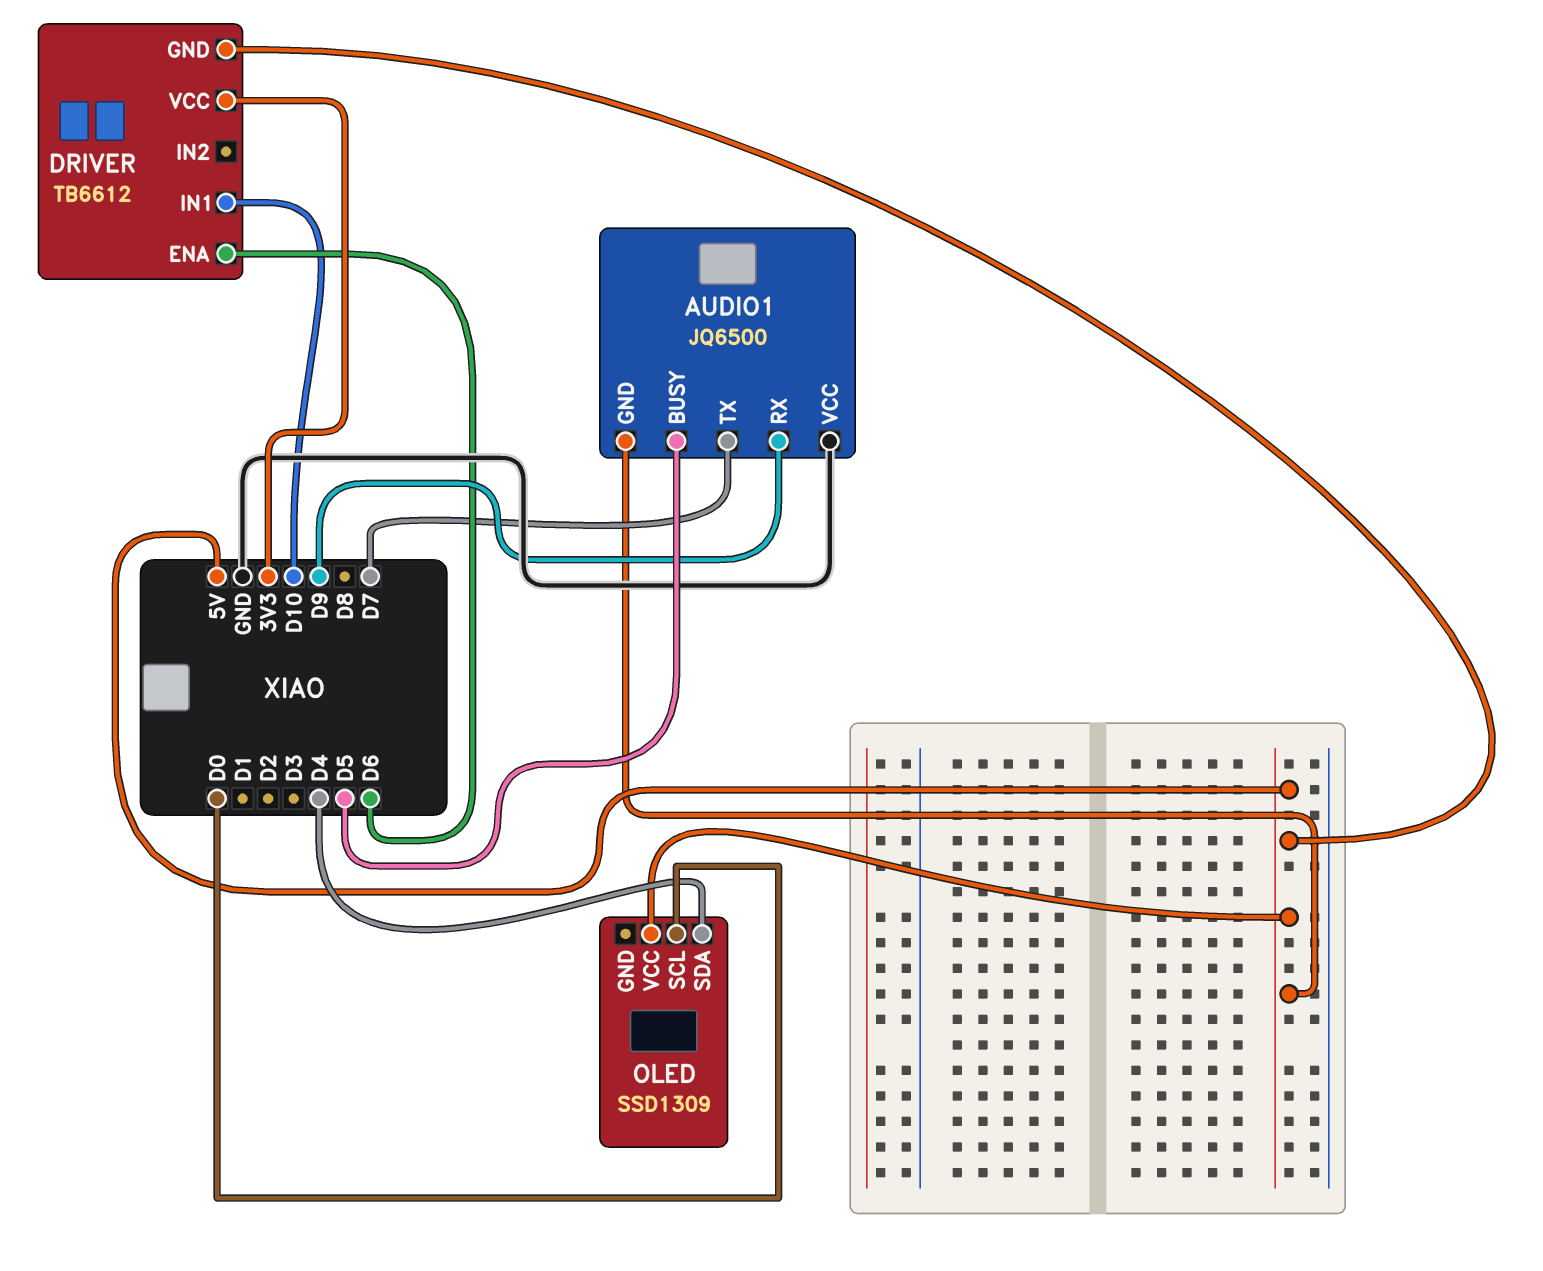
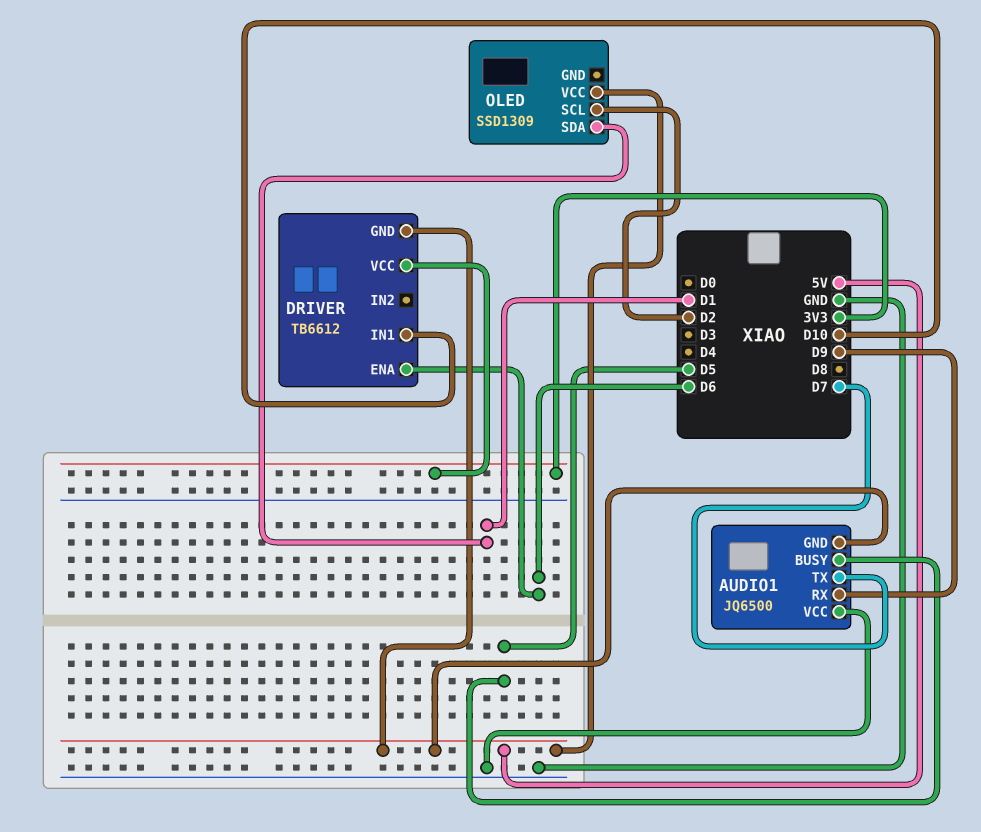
OLED pin SCL: D0 -> D2
OLED pin SDA: D4 -> D1

